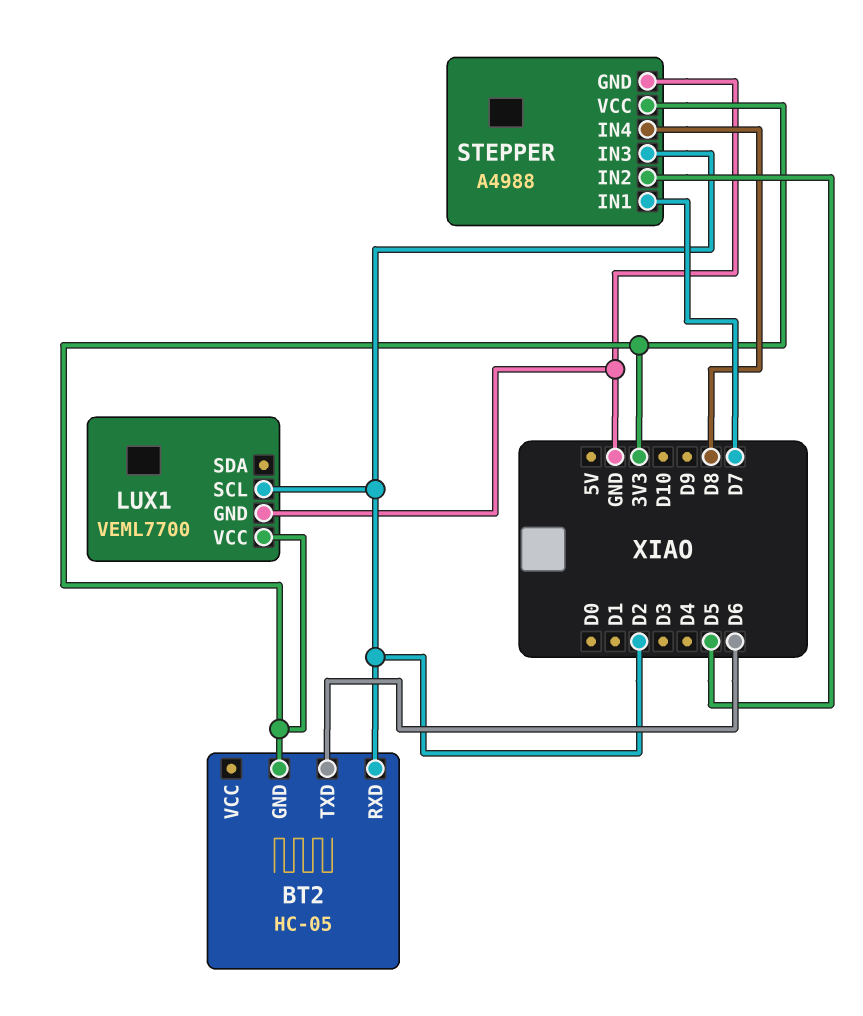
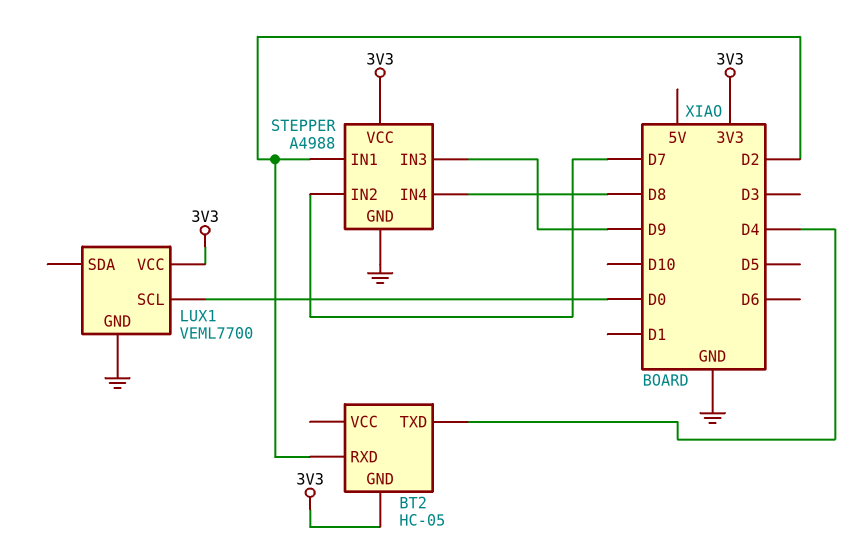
BT2 pin TXD: D6 -> D4
LUX1 pin SCL: D2 -> D0
STEPPER pin IN1: D7 -> D2
STEPPER pin IN2: D5 -> D7
STEPPER pin IN3: D2 -> D9

